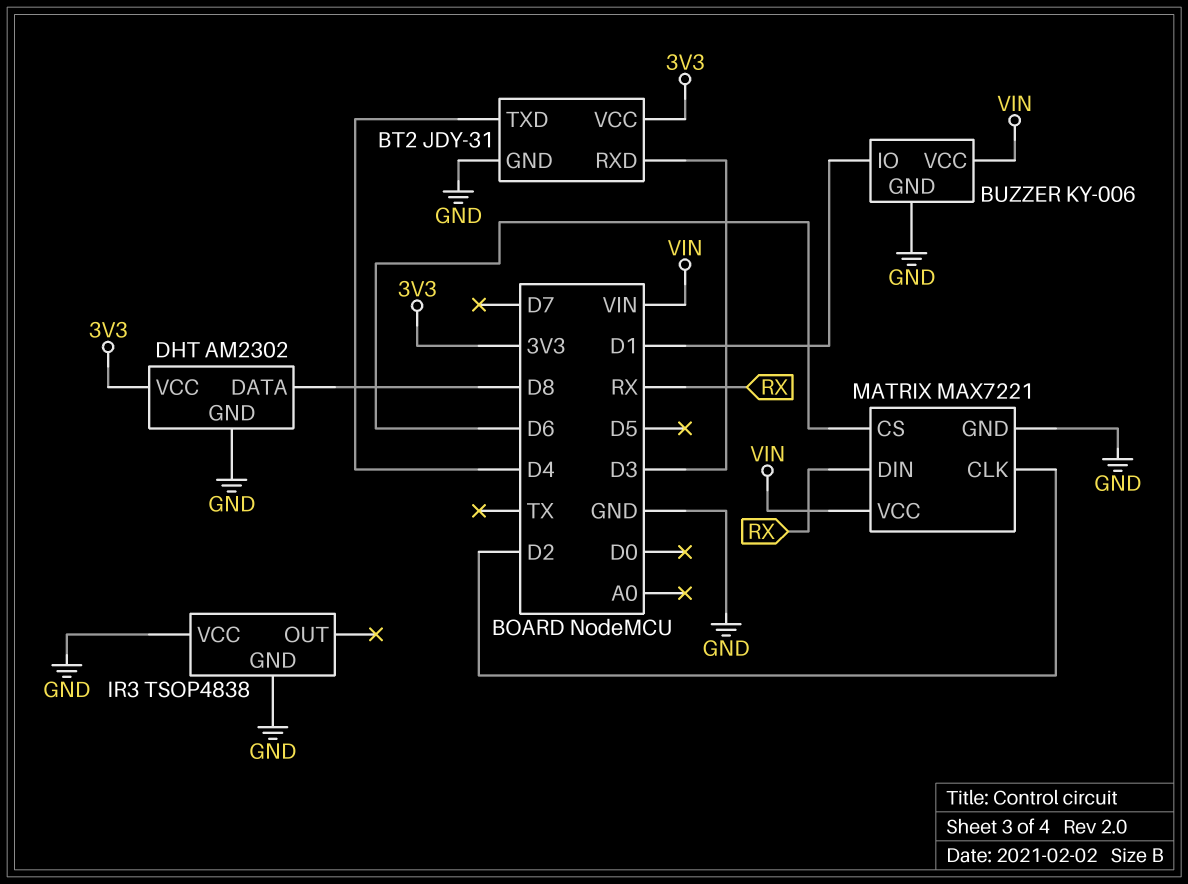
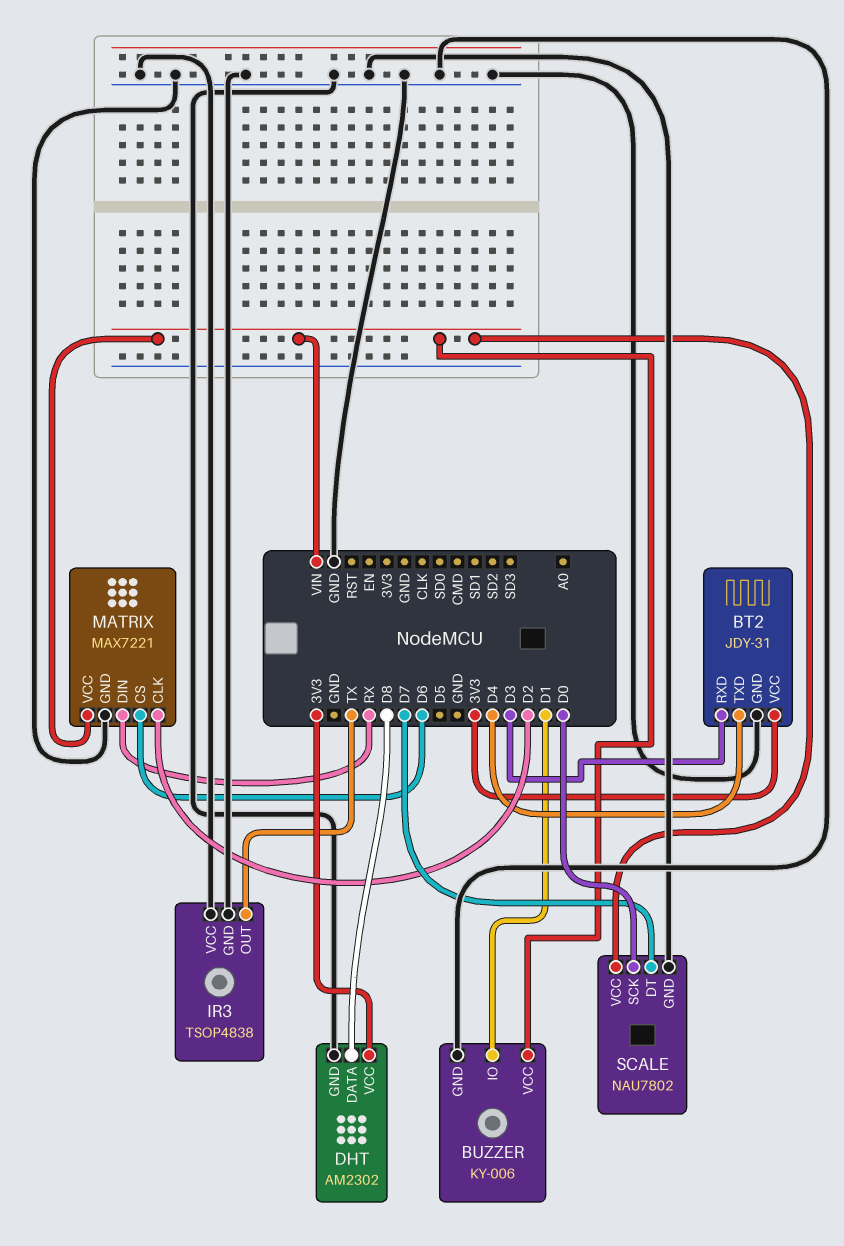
IR3 pin OUT: none -> TX
SCALE: none -> NAU7802
SCALE pin DT: none -> D7
SCALE pin GND: none -> GND
SCALE pin SCK: none -> D0
SCALE pin VCC: none -> VIN

